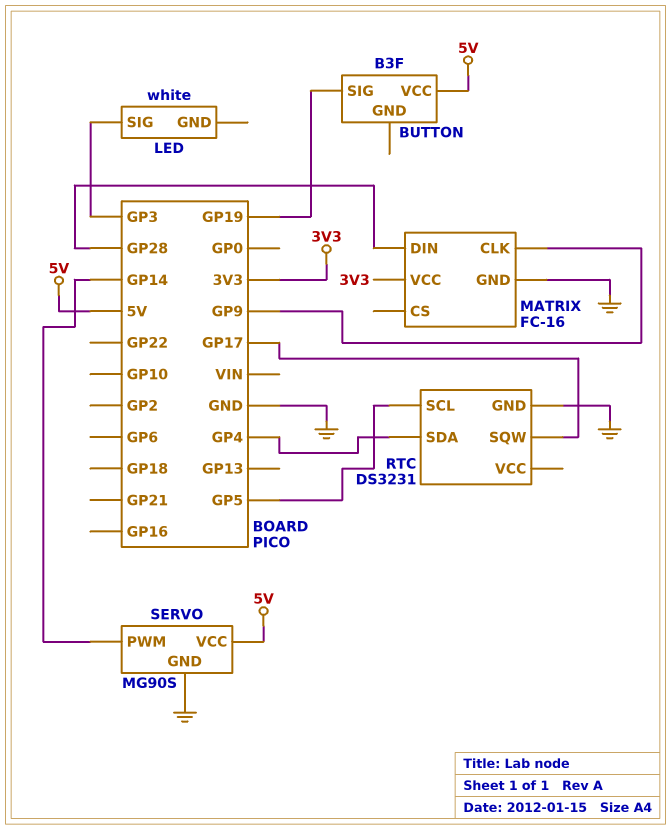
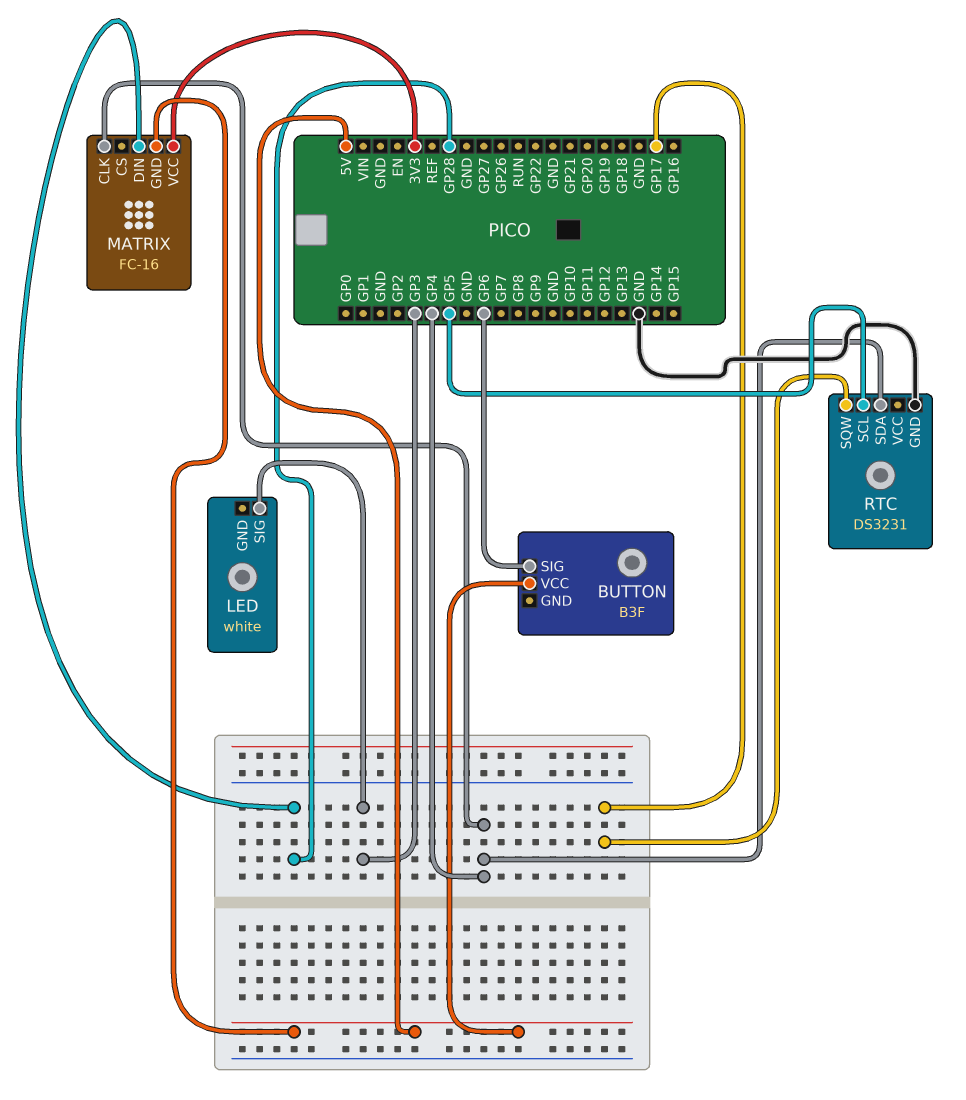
BUTTON pin SIG: GP19 -> GP6
MATRIX pin CLK: GP9 -> GP4
MATRIX pin GND: GND -> 5V
SERVO: MG90S -> none
SERVO pin GND: GND -> none
SERVO pin PWM: GP14 -> none
SERVO pin VCC: 5V -> none

